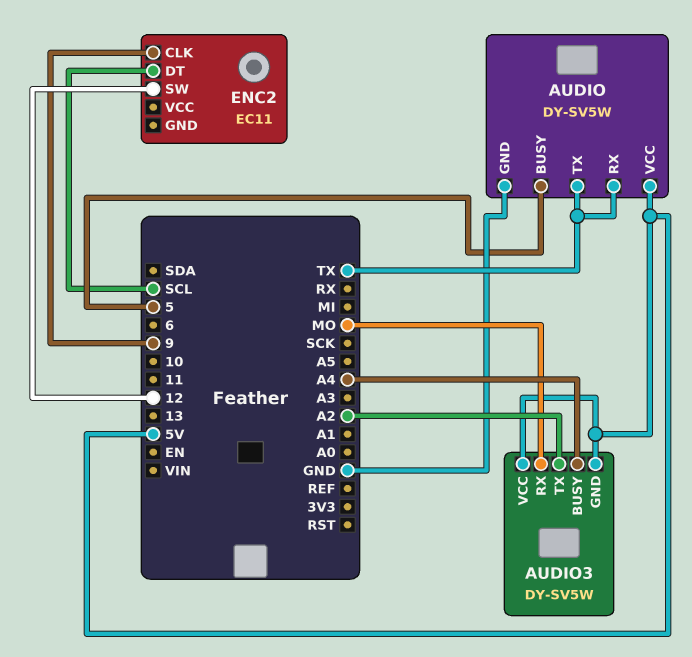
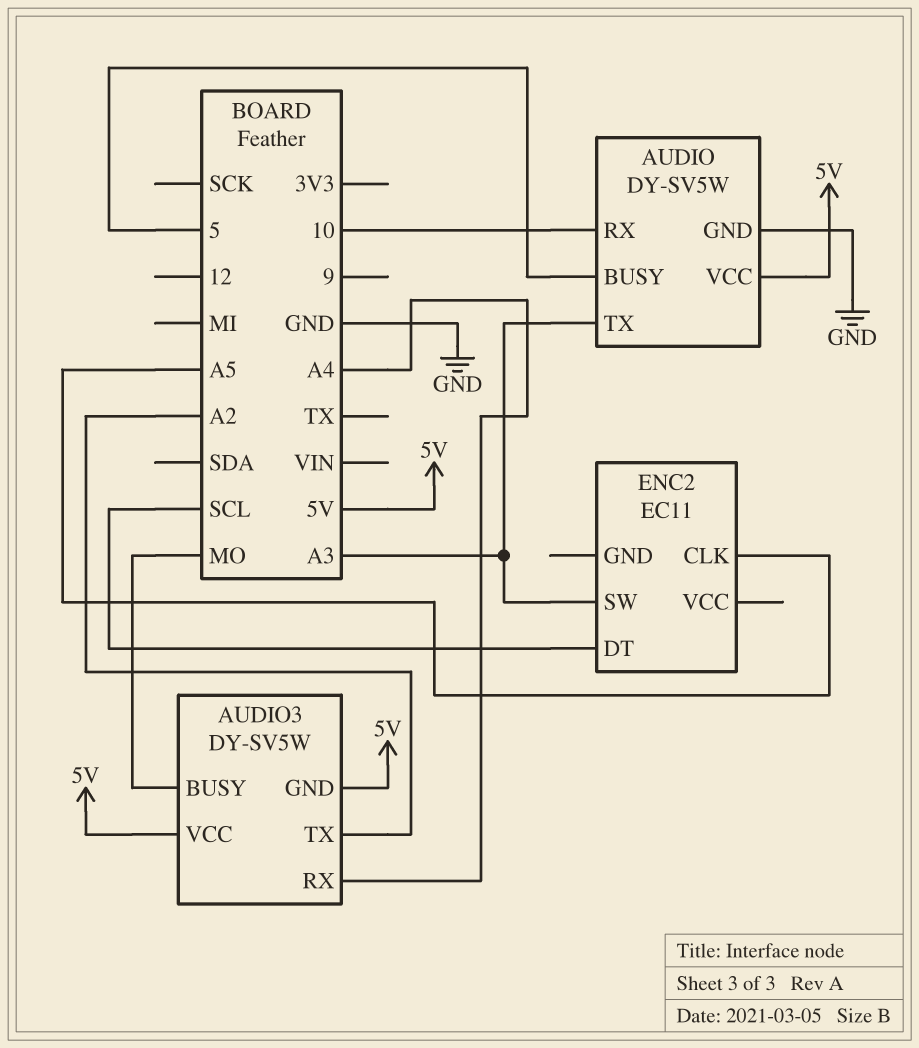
AUDIO pin RX: TX -> 10
AUDIO pin TX: TX -> A3
AUDIO3 pin BUSY: A4 -> MO
AUDIO3 pin RX: MO -> A4
ENC2 pin CLK: 9 -> A5
ENC2 pin SW: 12 -> A3

